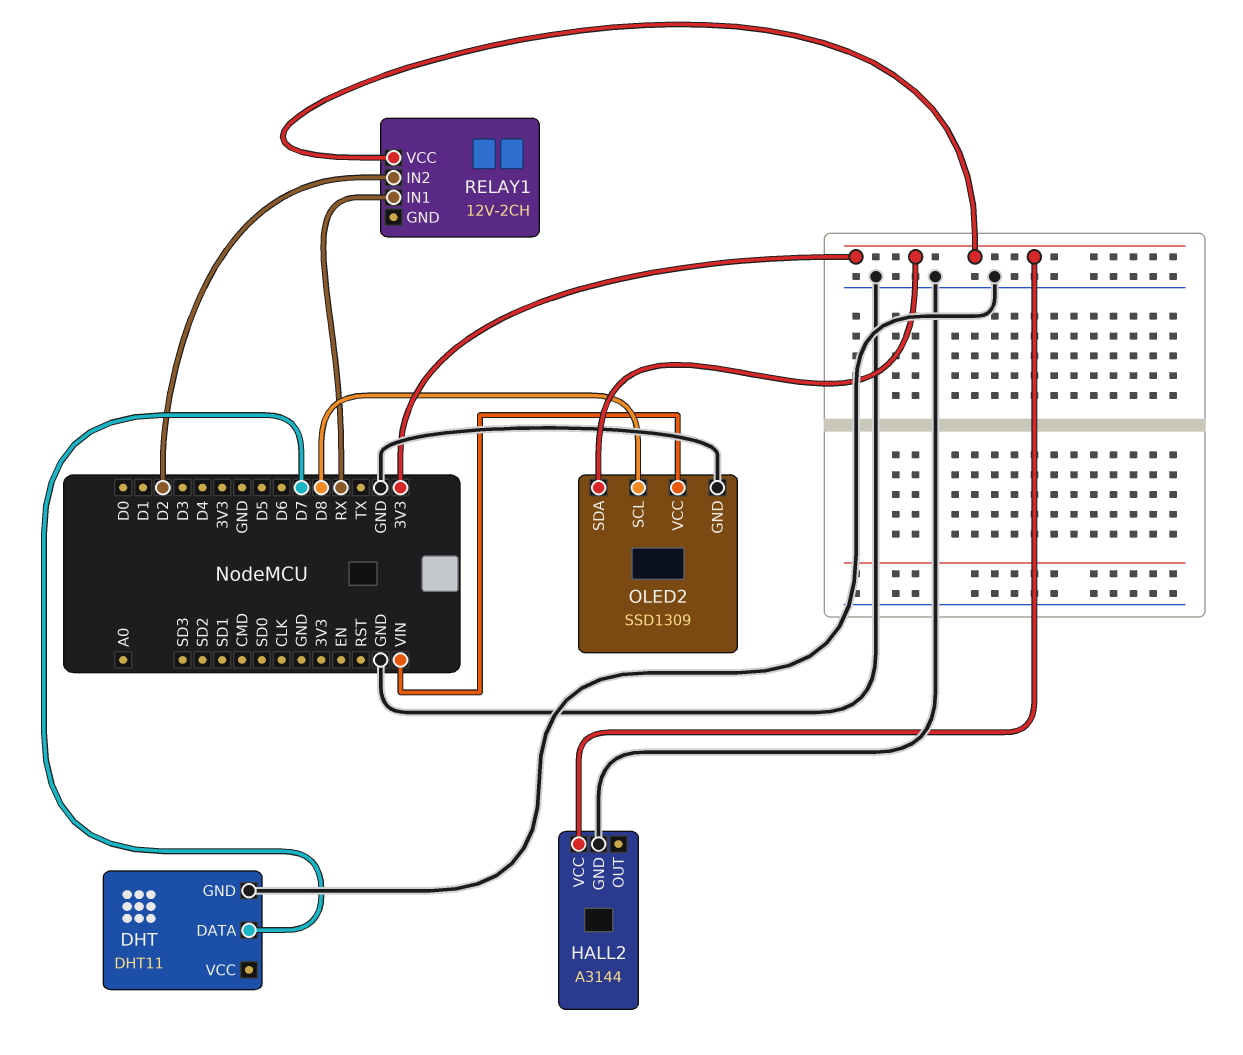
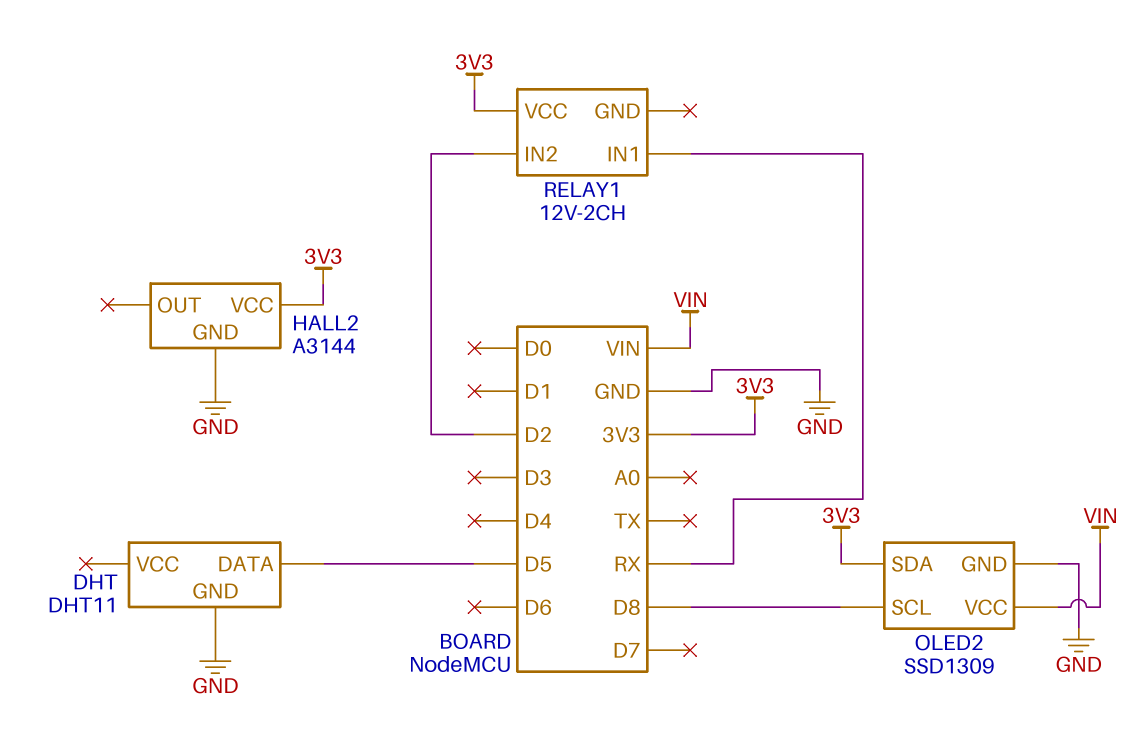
DHT pin DATA: D7 -> D5

